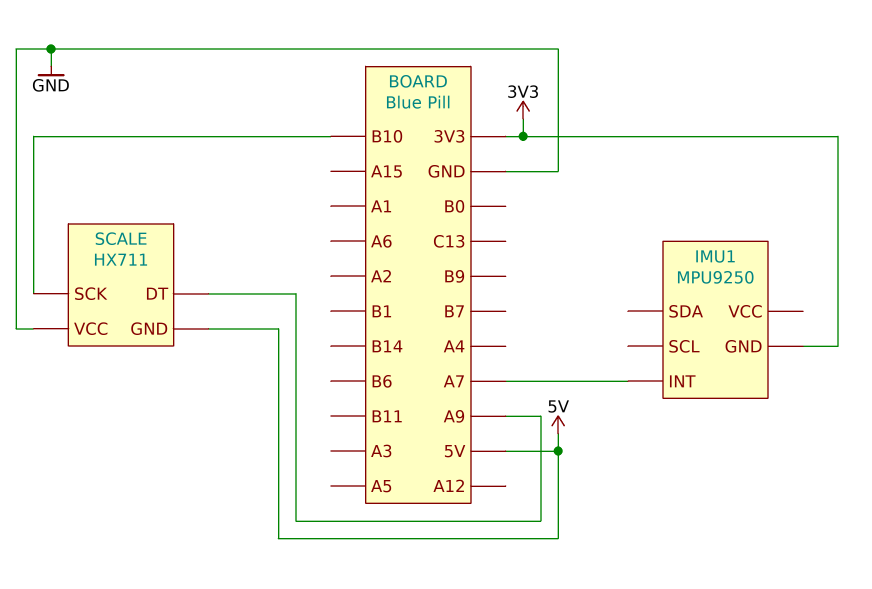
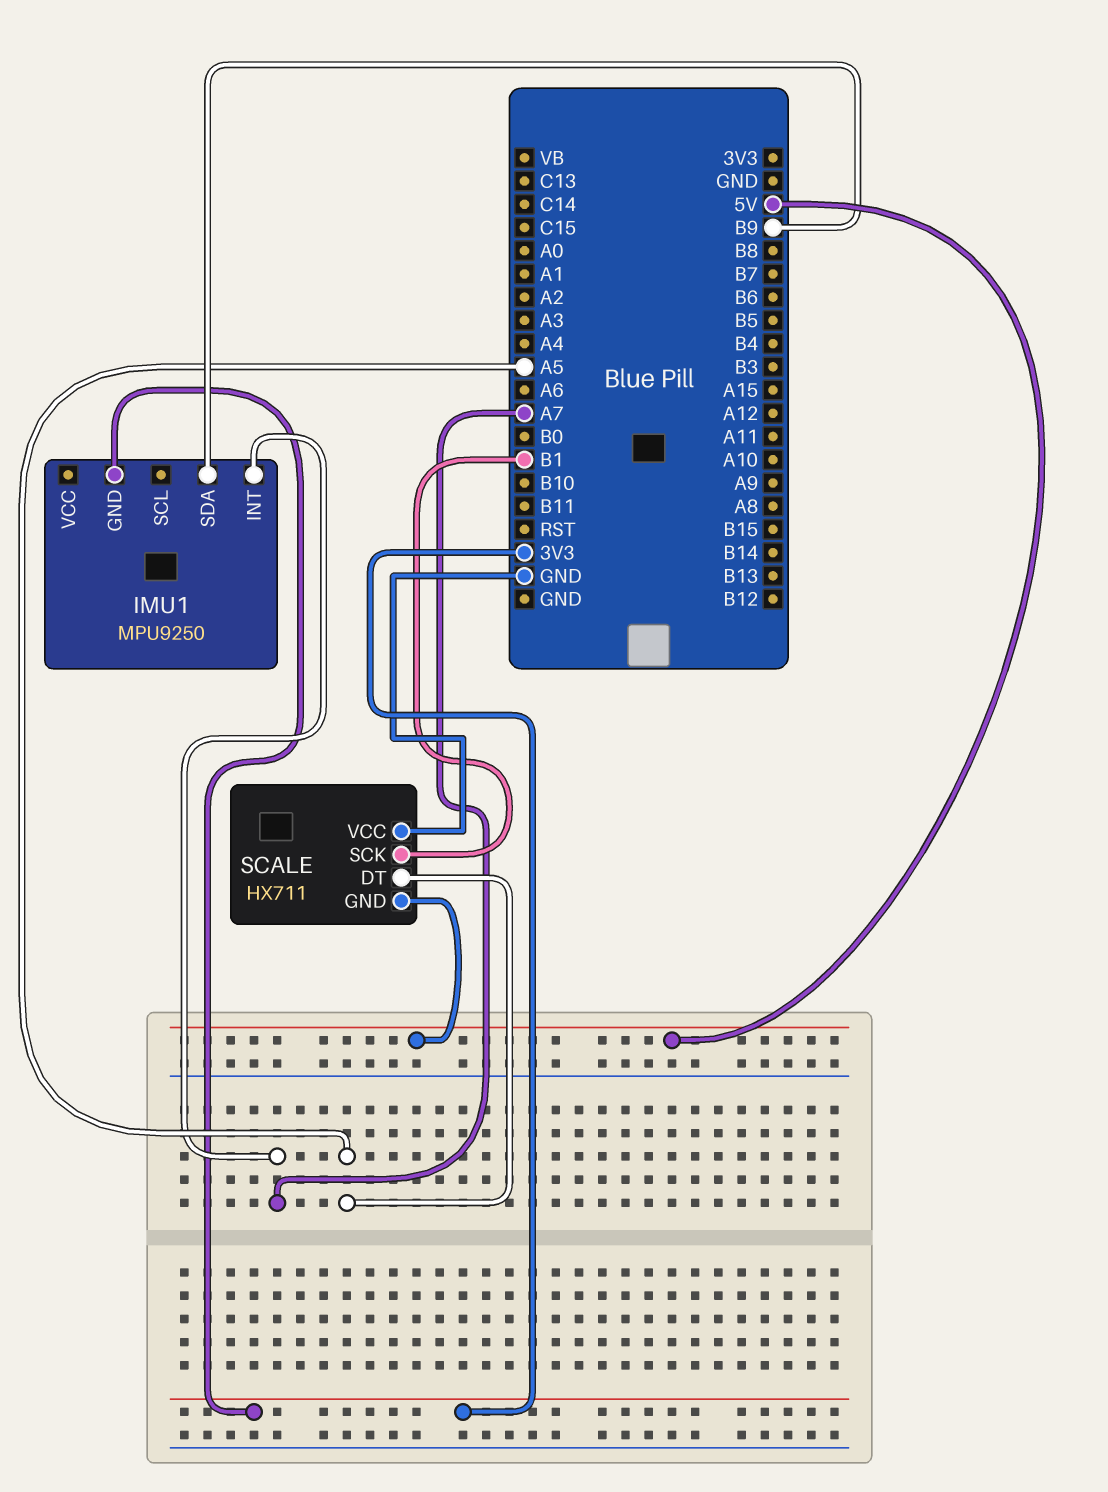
IMU1 pin SDA: none -> B9
SCALE pin DT: A9 -> A5
SCALE pin SCK: B10 -> B1

